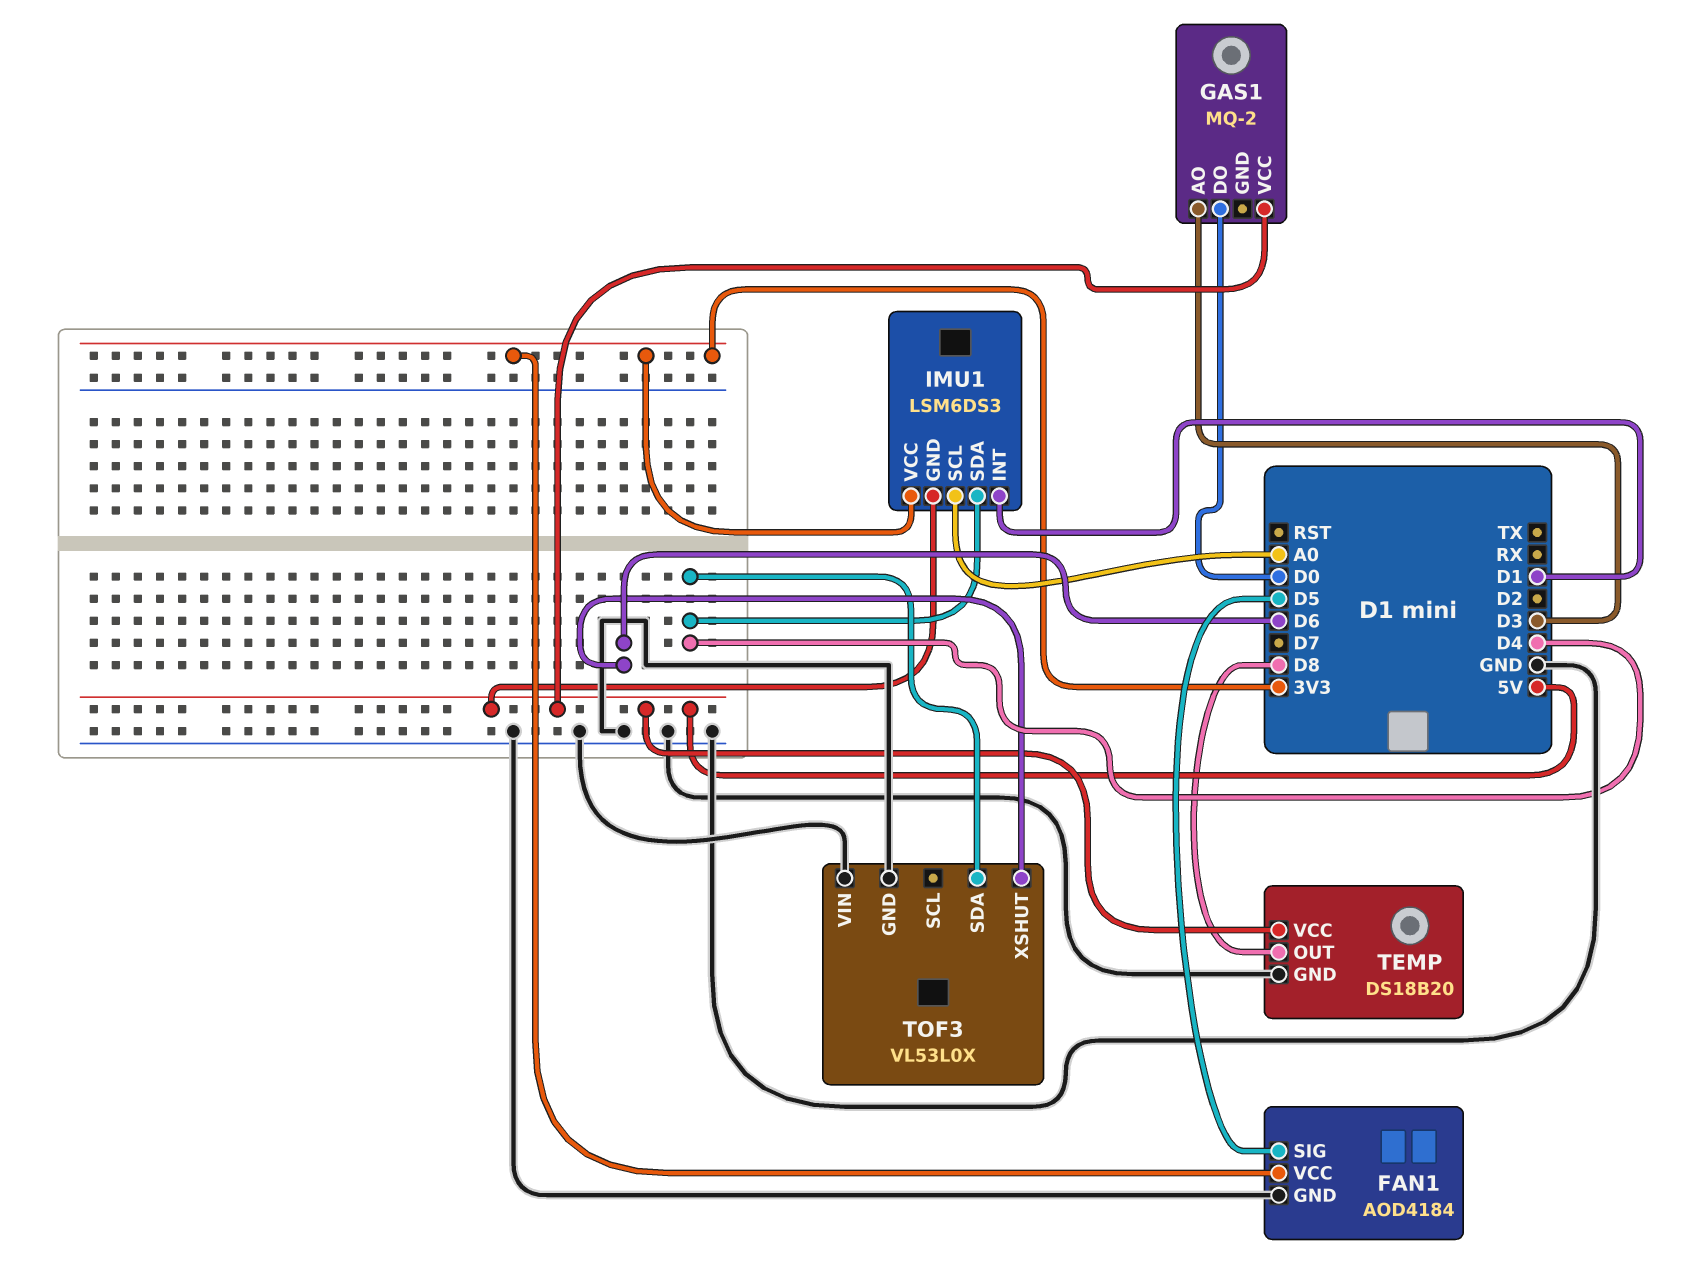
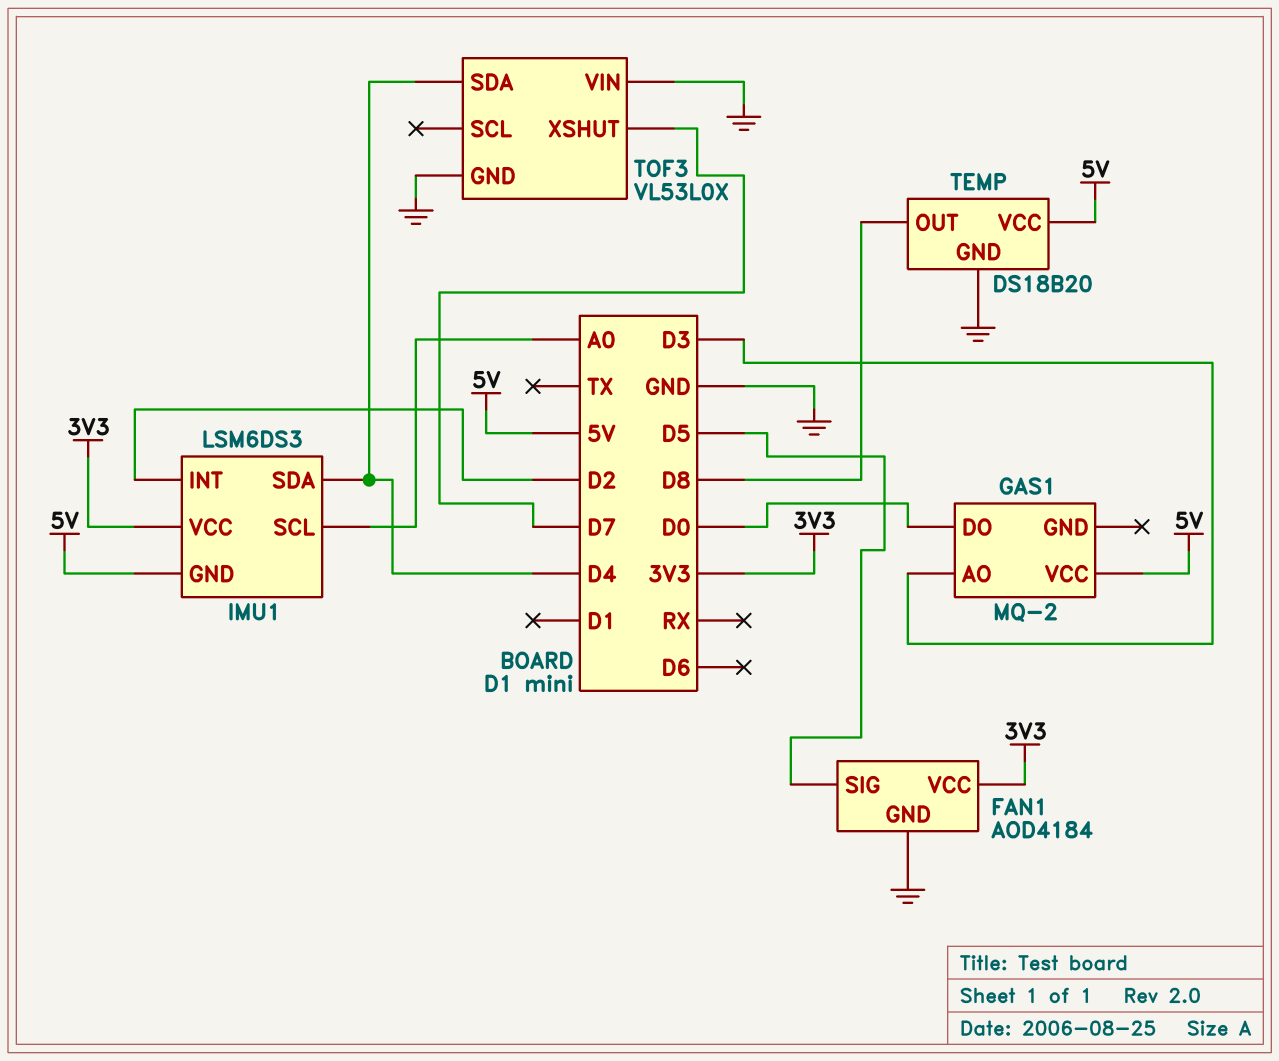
IMU1 pin INT: D1 -> D2
TOF3 pin XSHUT: D6 -> D7

